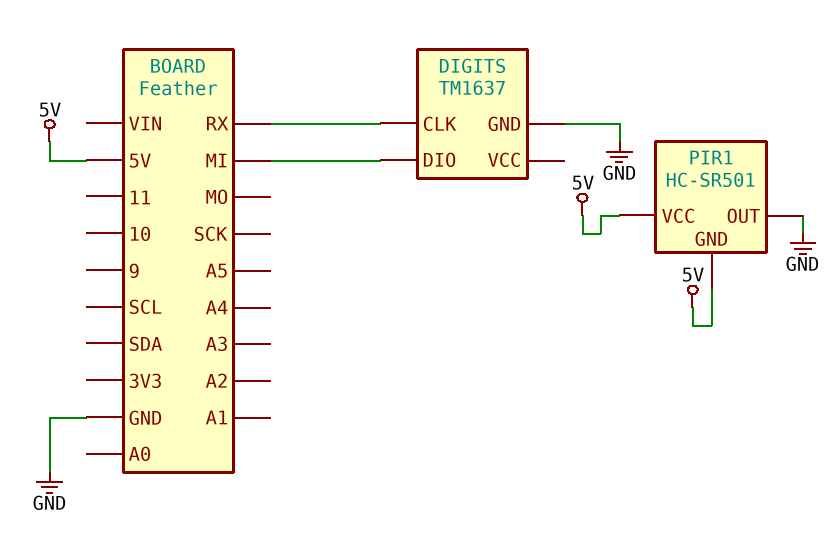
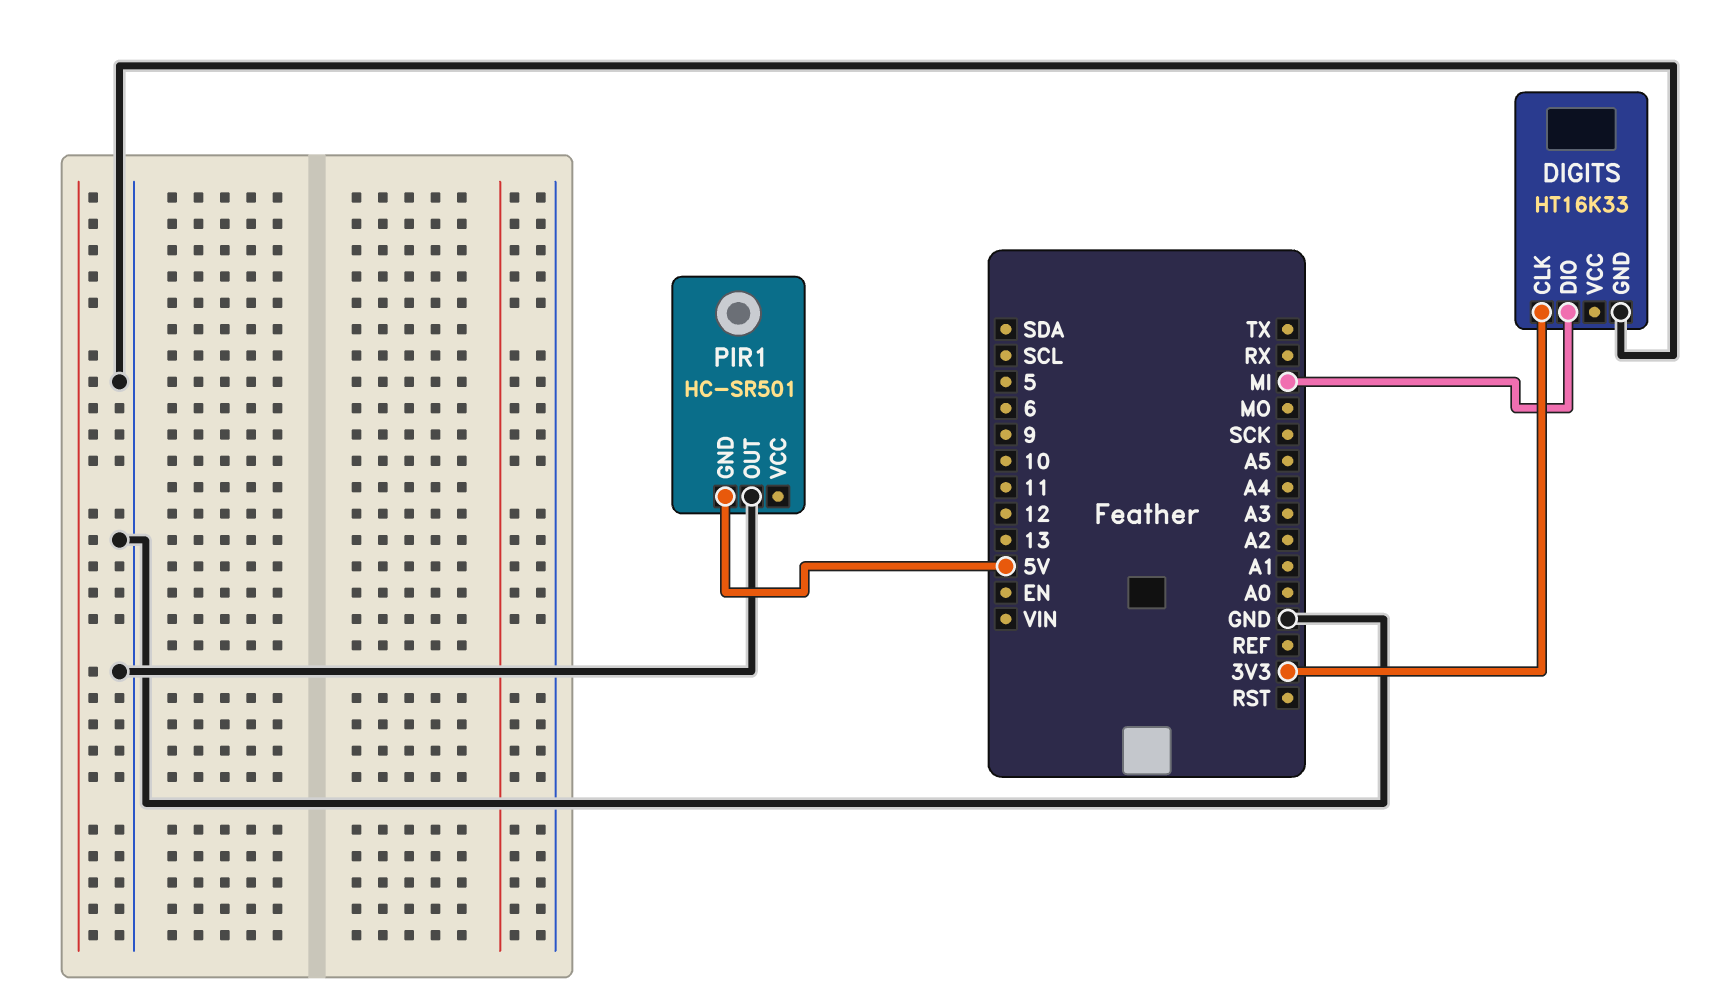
DIGITS: TM1637 -> HT16K33
DIGITS pin CLK: RX -> 3V3
PIR1 pin VCC: 5V -> none

